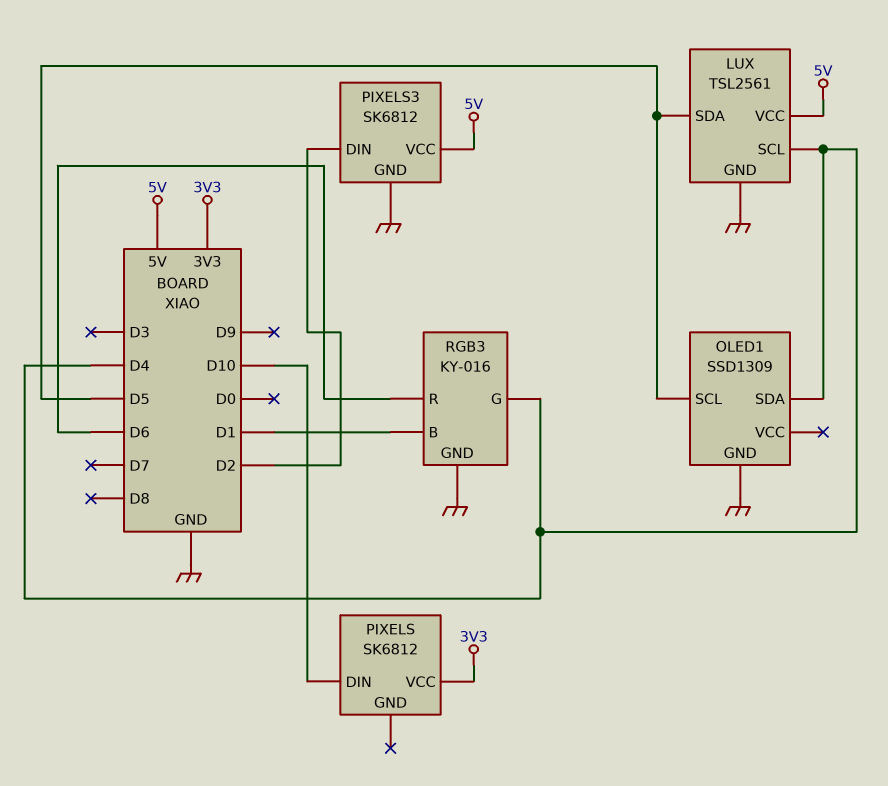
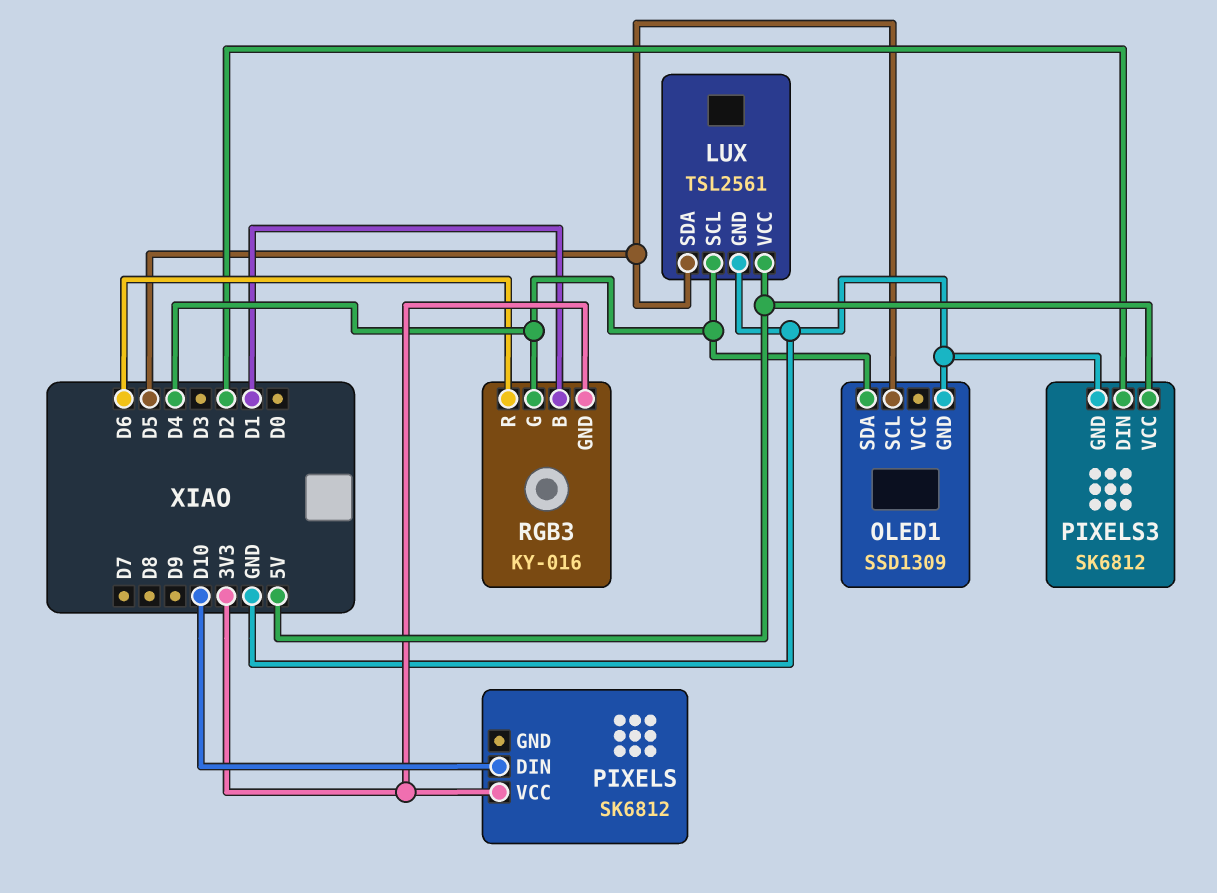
RGB3 pin GND: GND -> 3V3

